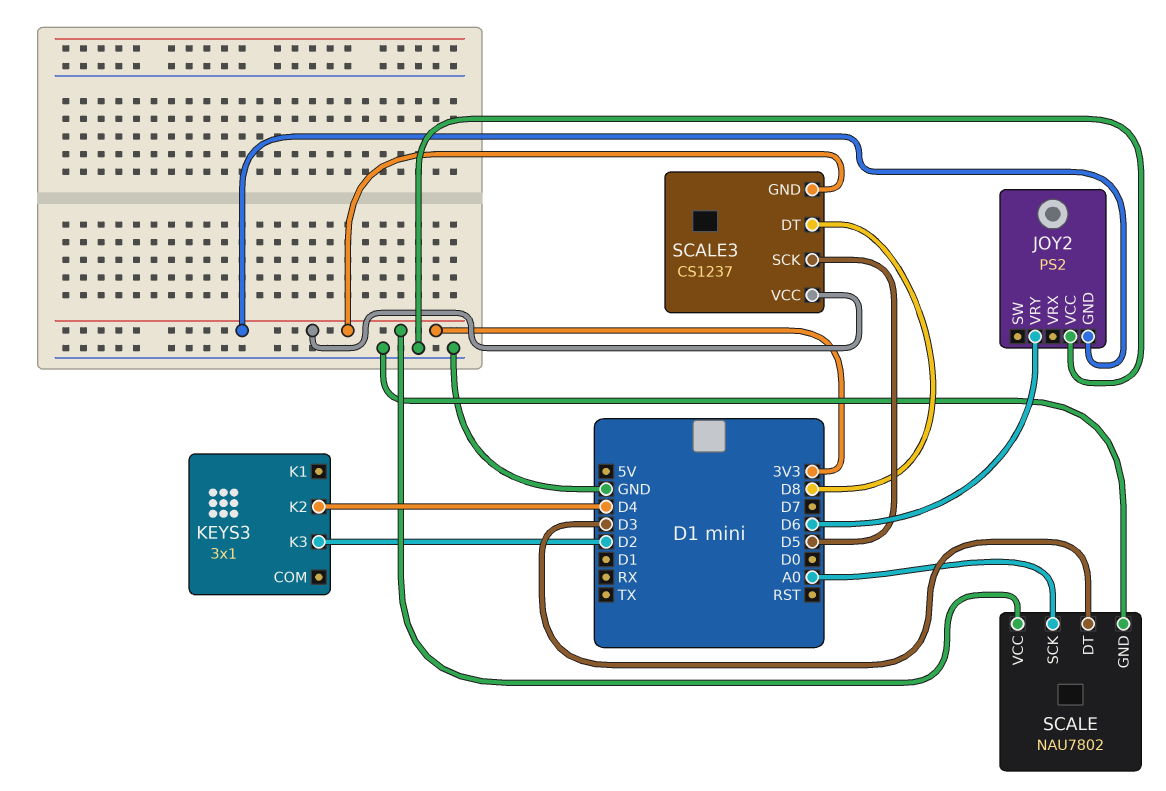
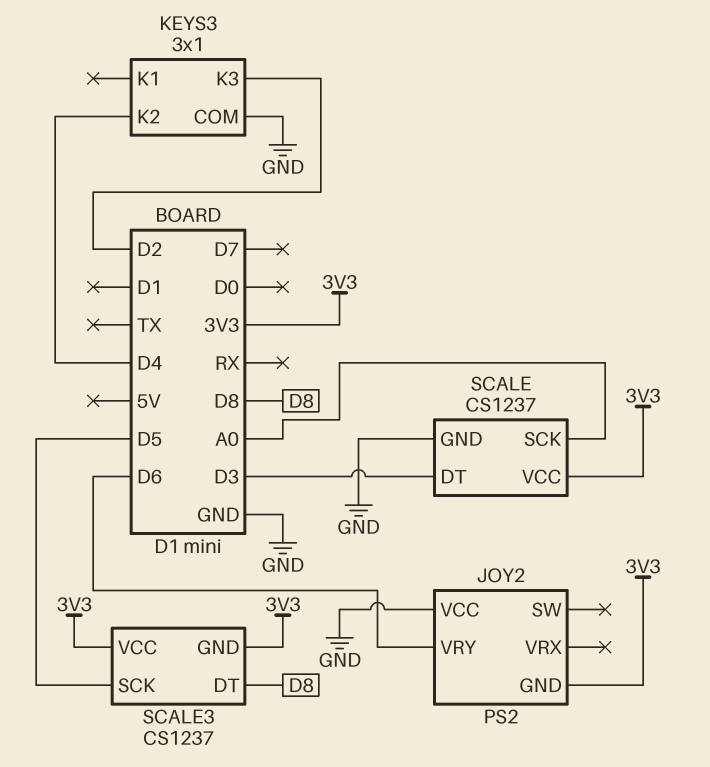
KEYS3 pin COM: none -> GND
SCALE: NAU7802 -> CS1237

